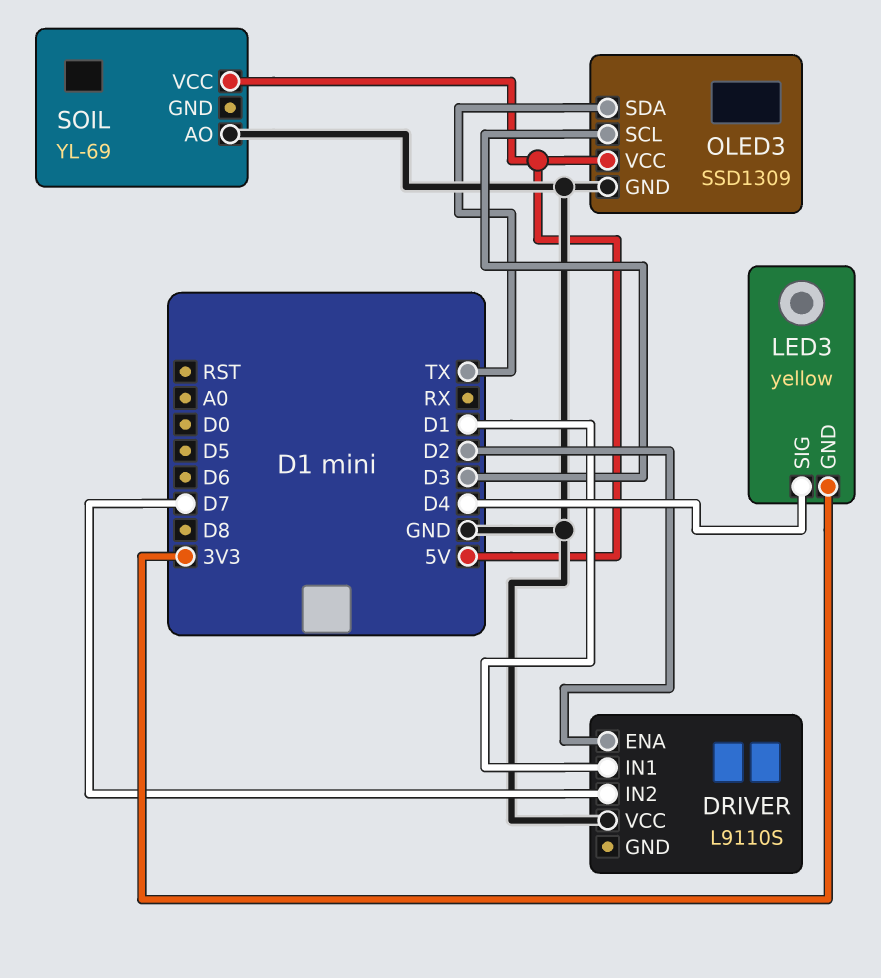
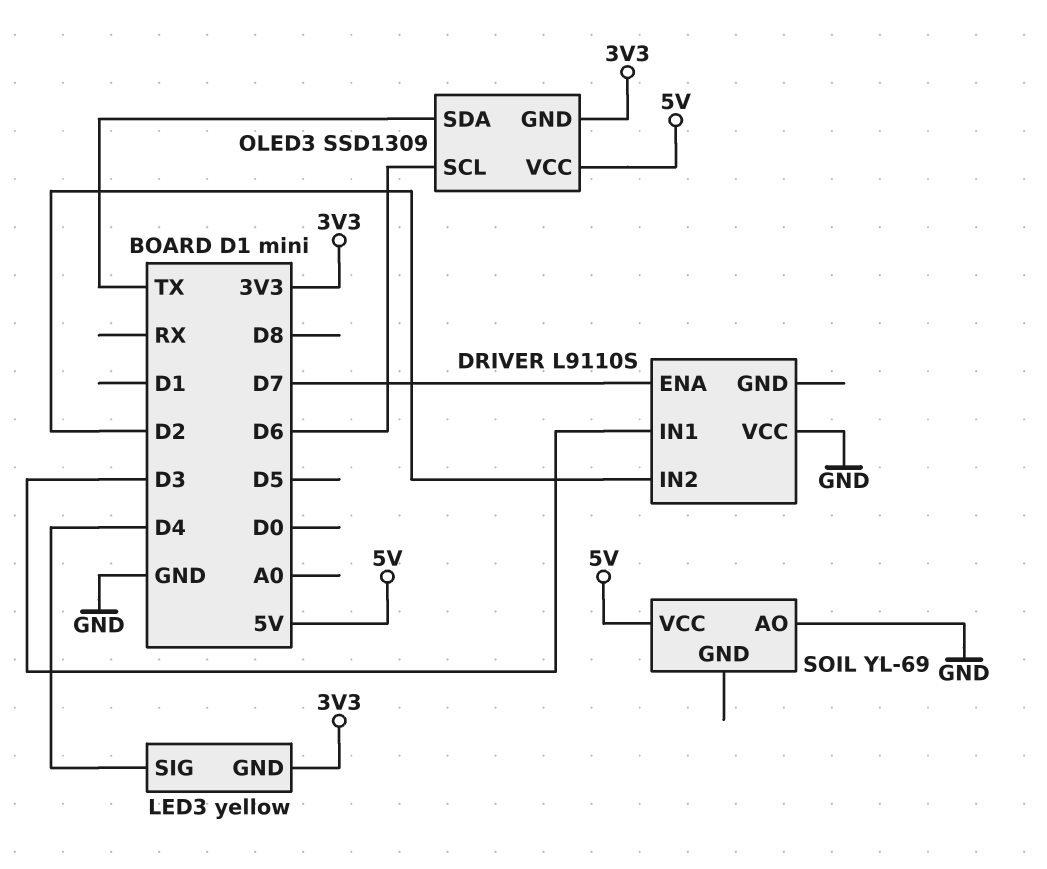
DRIVER pin ENA: D2 -> D7
DRIVER pin IN1: D1 -> D3
DRIVER pin IN2: D7 -> D2
OLED3 pin GND: GND -> 3V3
OLED3 pin SCL: D3 -> D6

